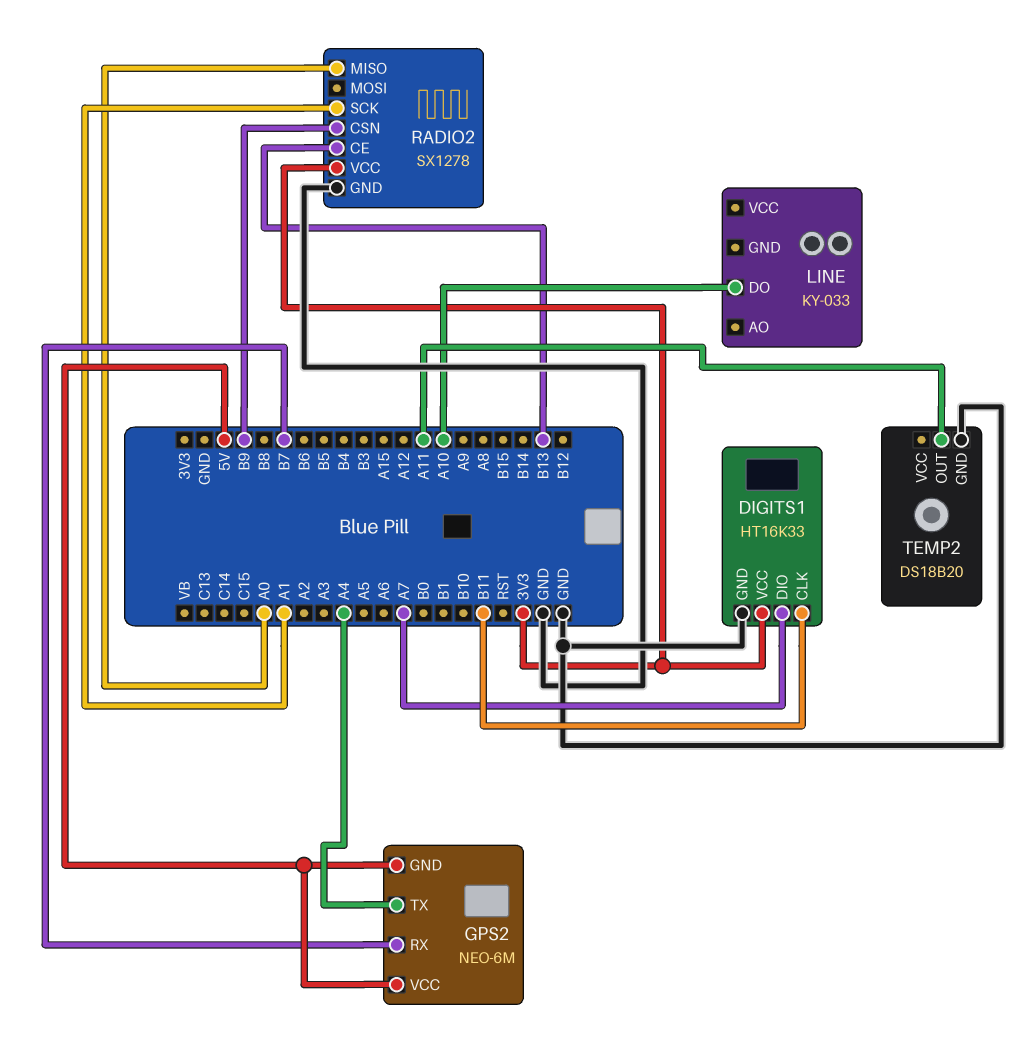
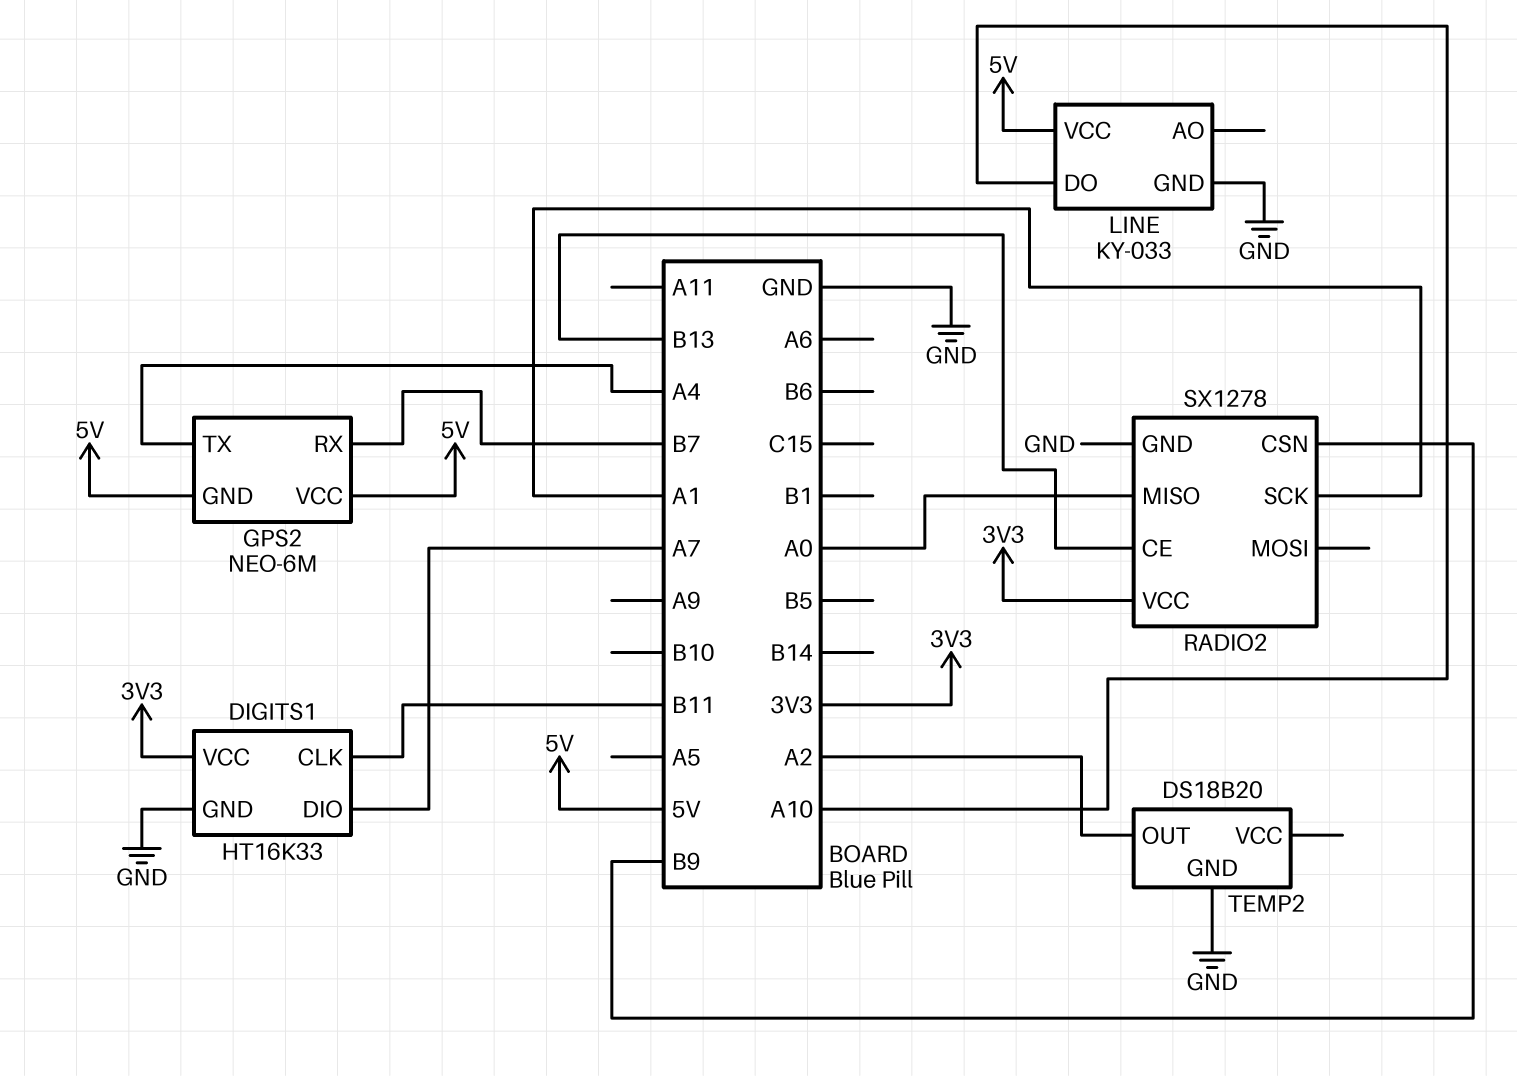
LINE pin GND: none -> GND
LINE pin VCC: none -> 5V
TEMP2 pin OUT: A11 -> A2

